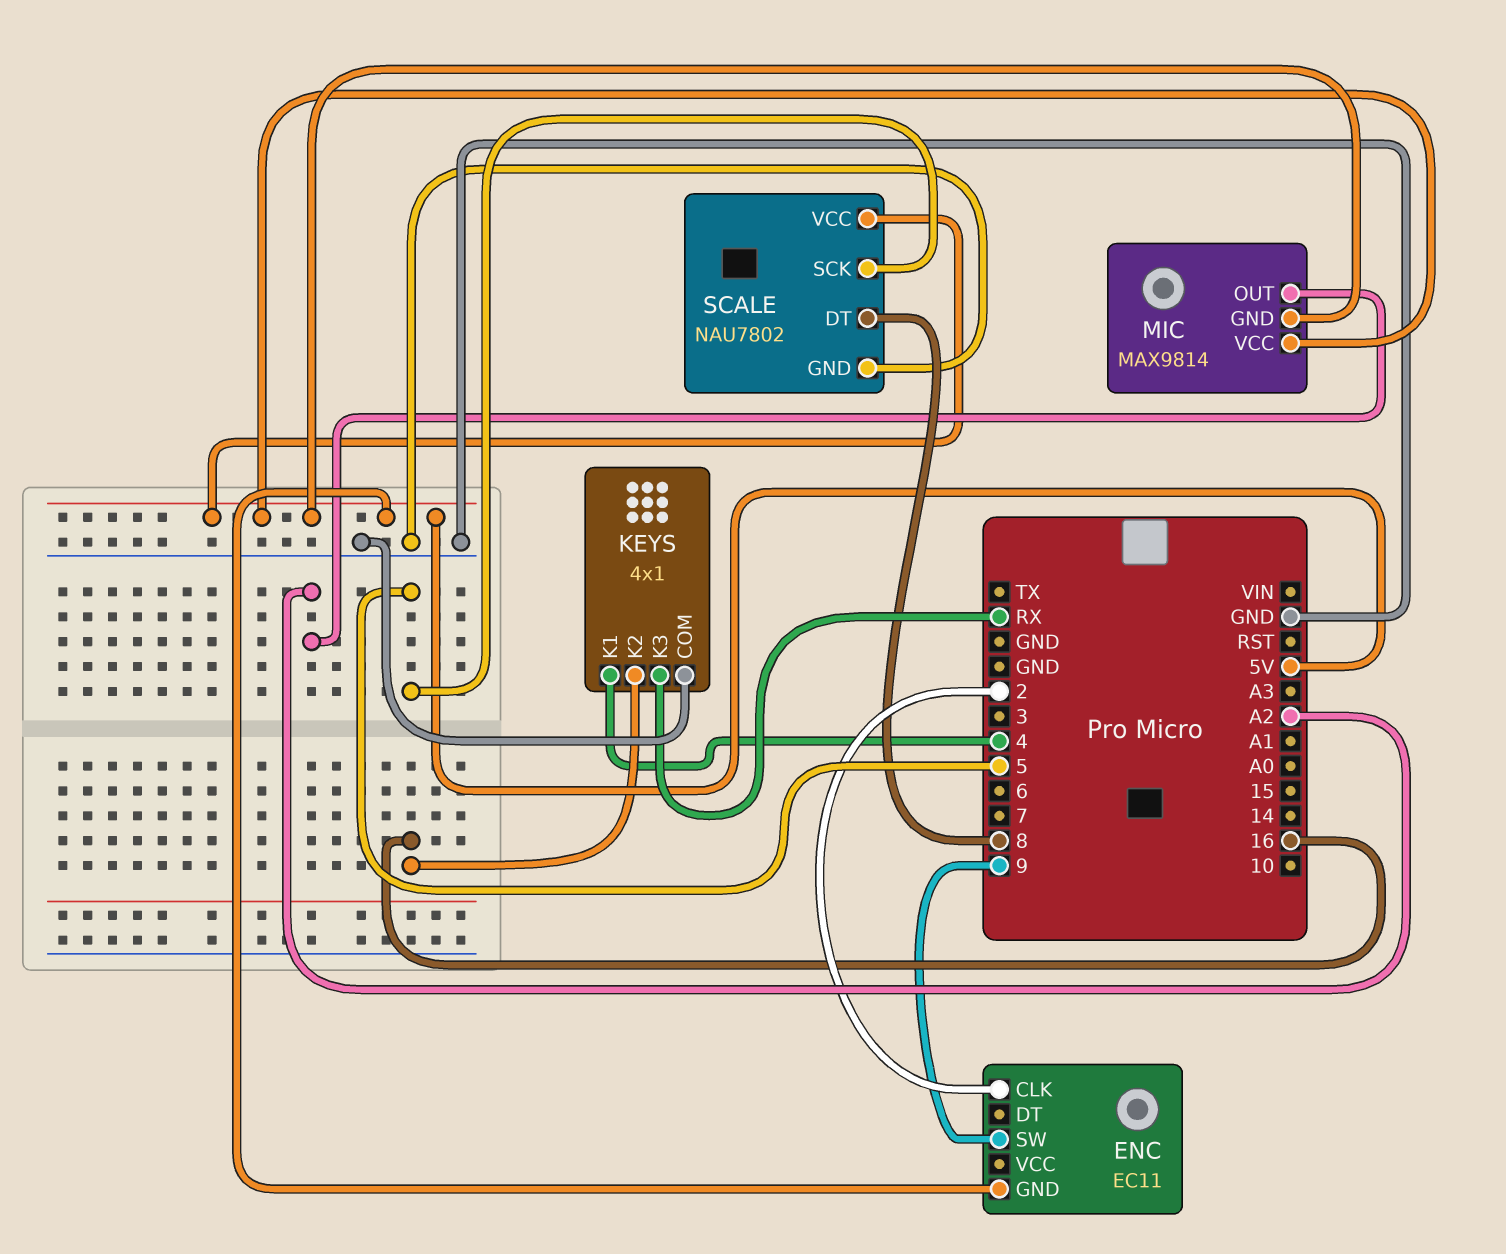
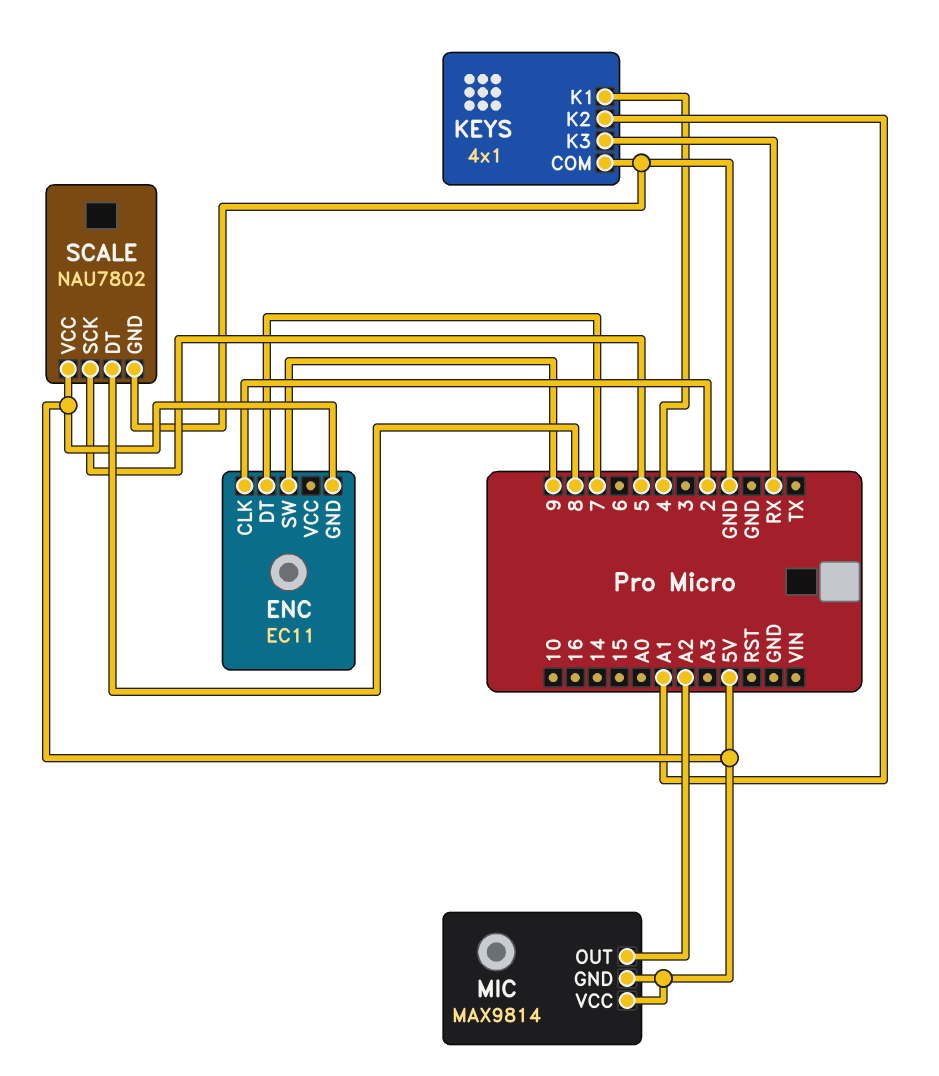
ENC pin DT: none -> 7
KEYS pin K2: 16 -> A1

